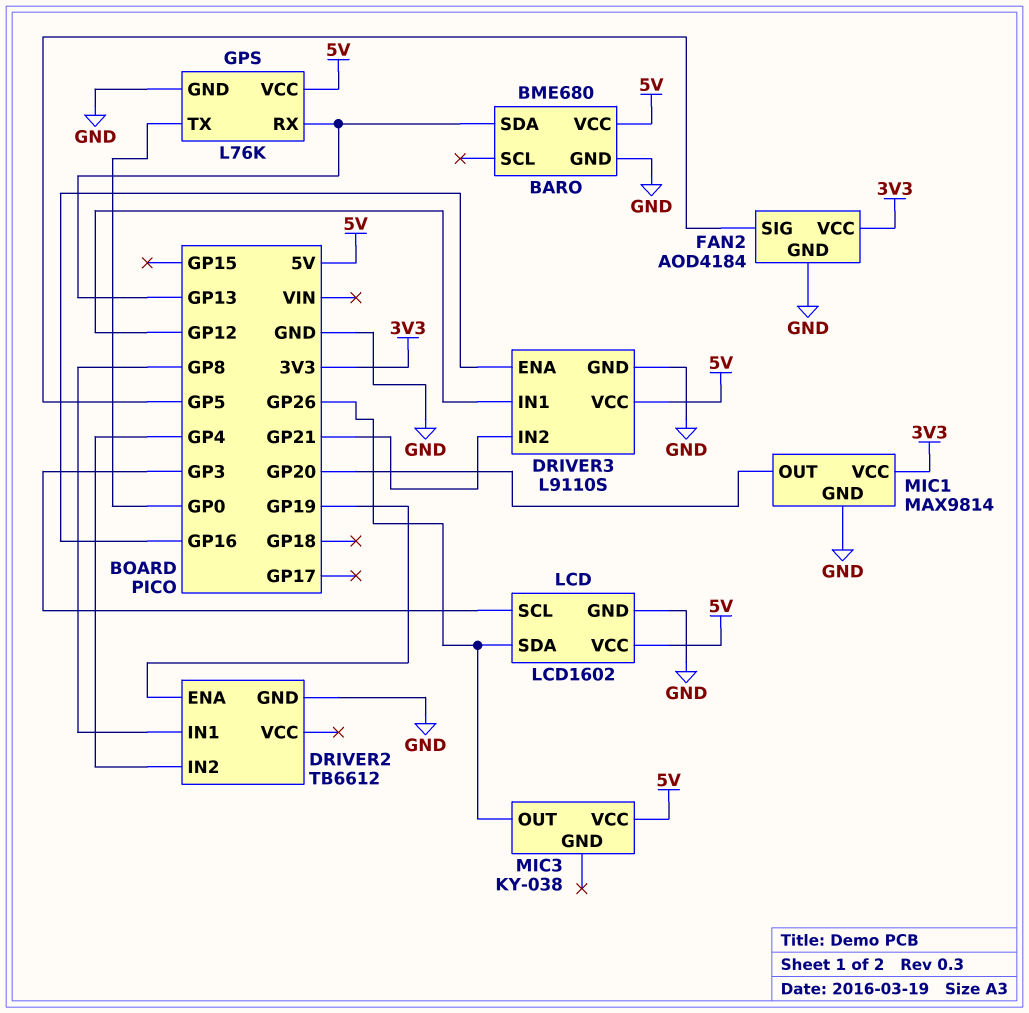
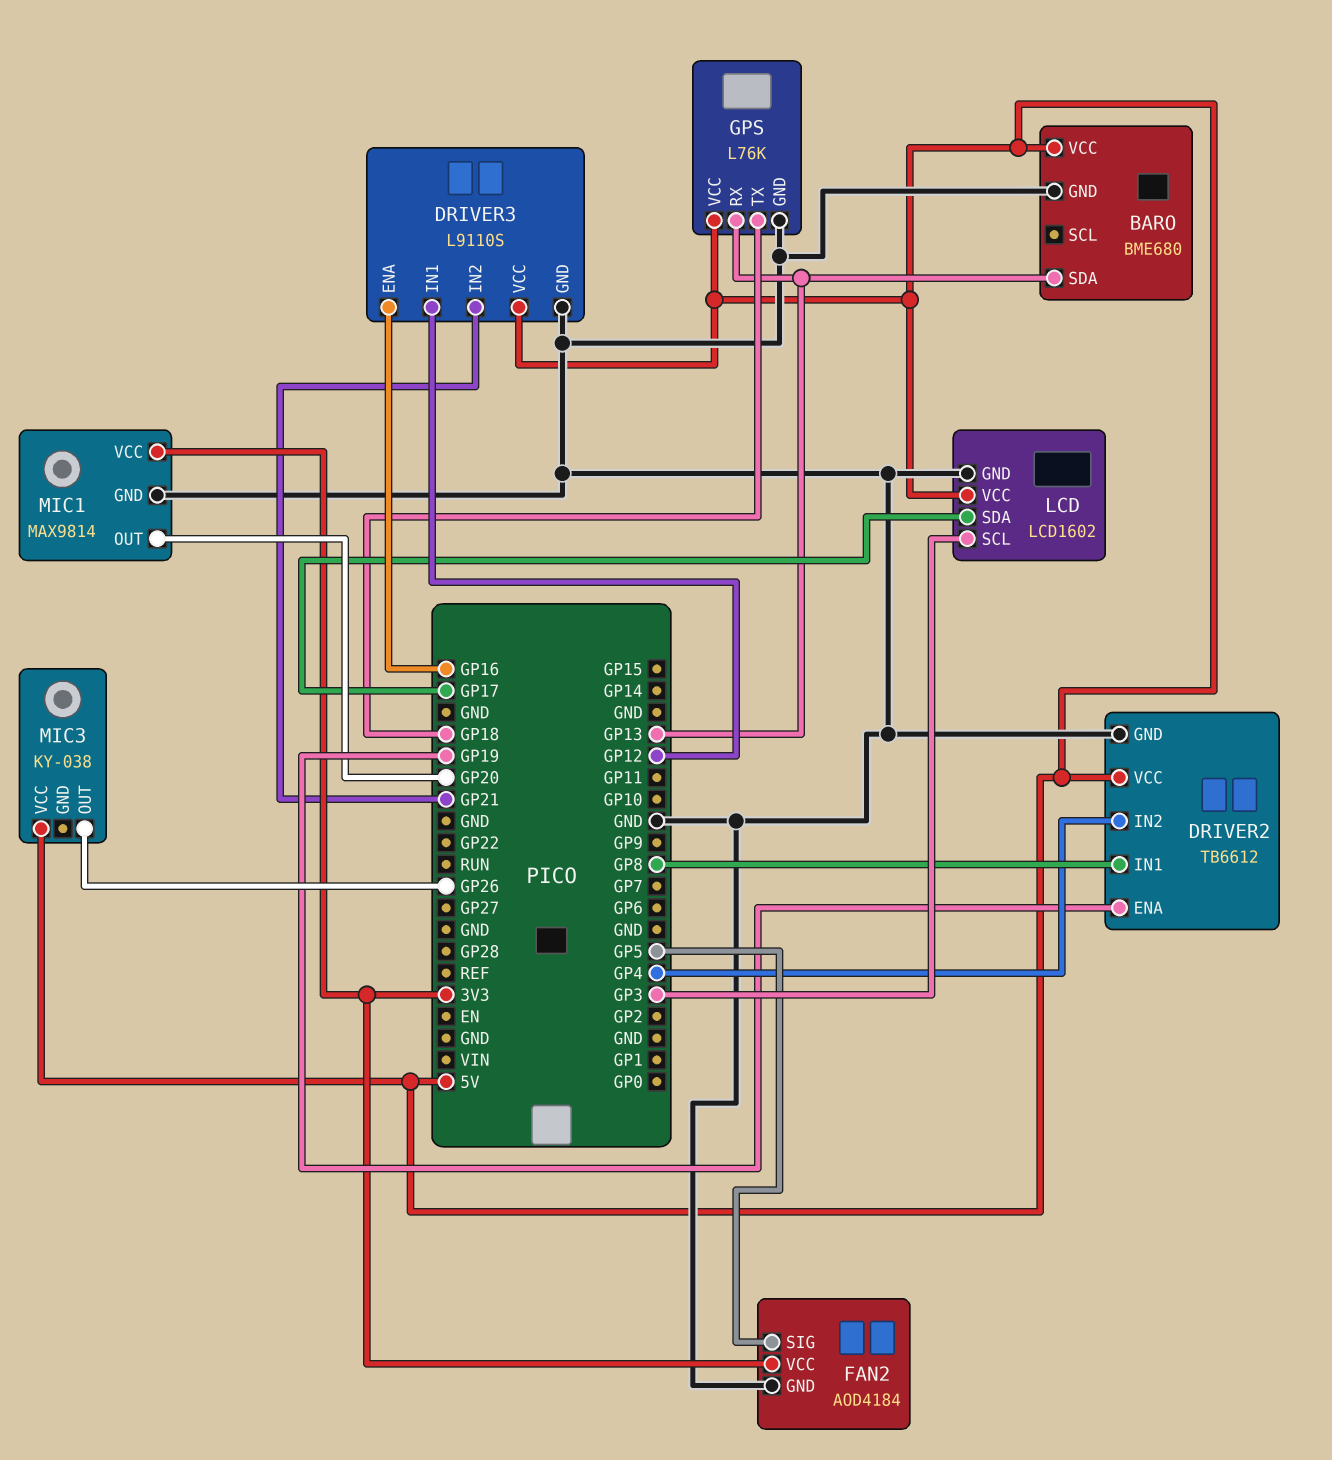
DRIVER2 pin VCC: none -> 5V
GPS pin TX: GP0 -> GP18
LCD pin SDA: GP26 -> GP17

